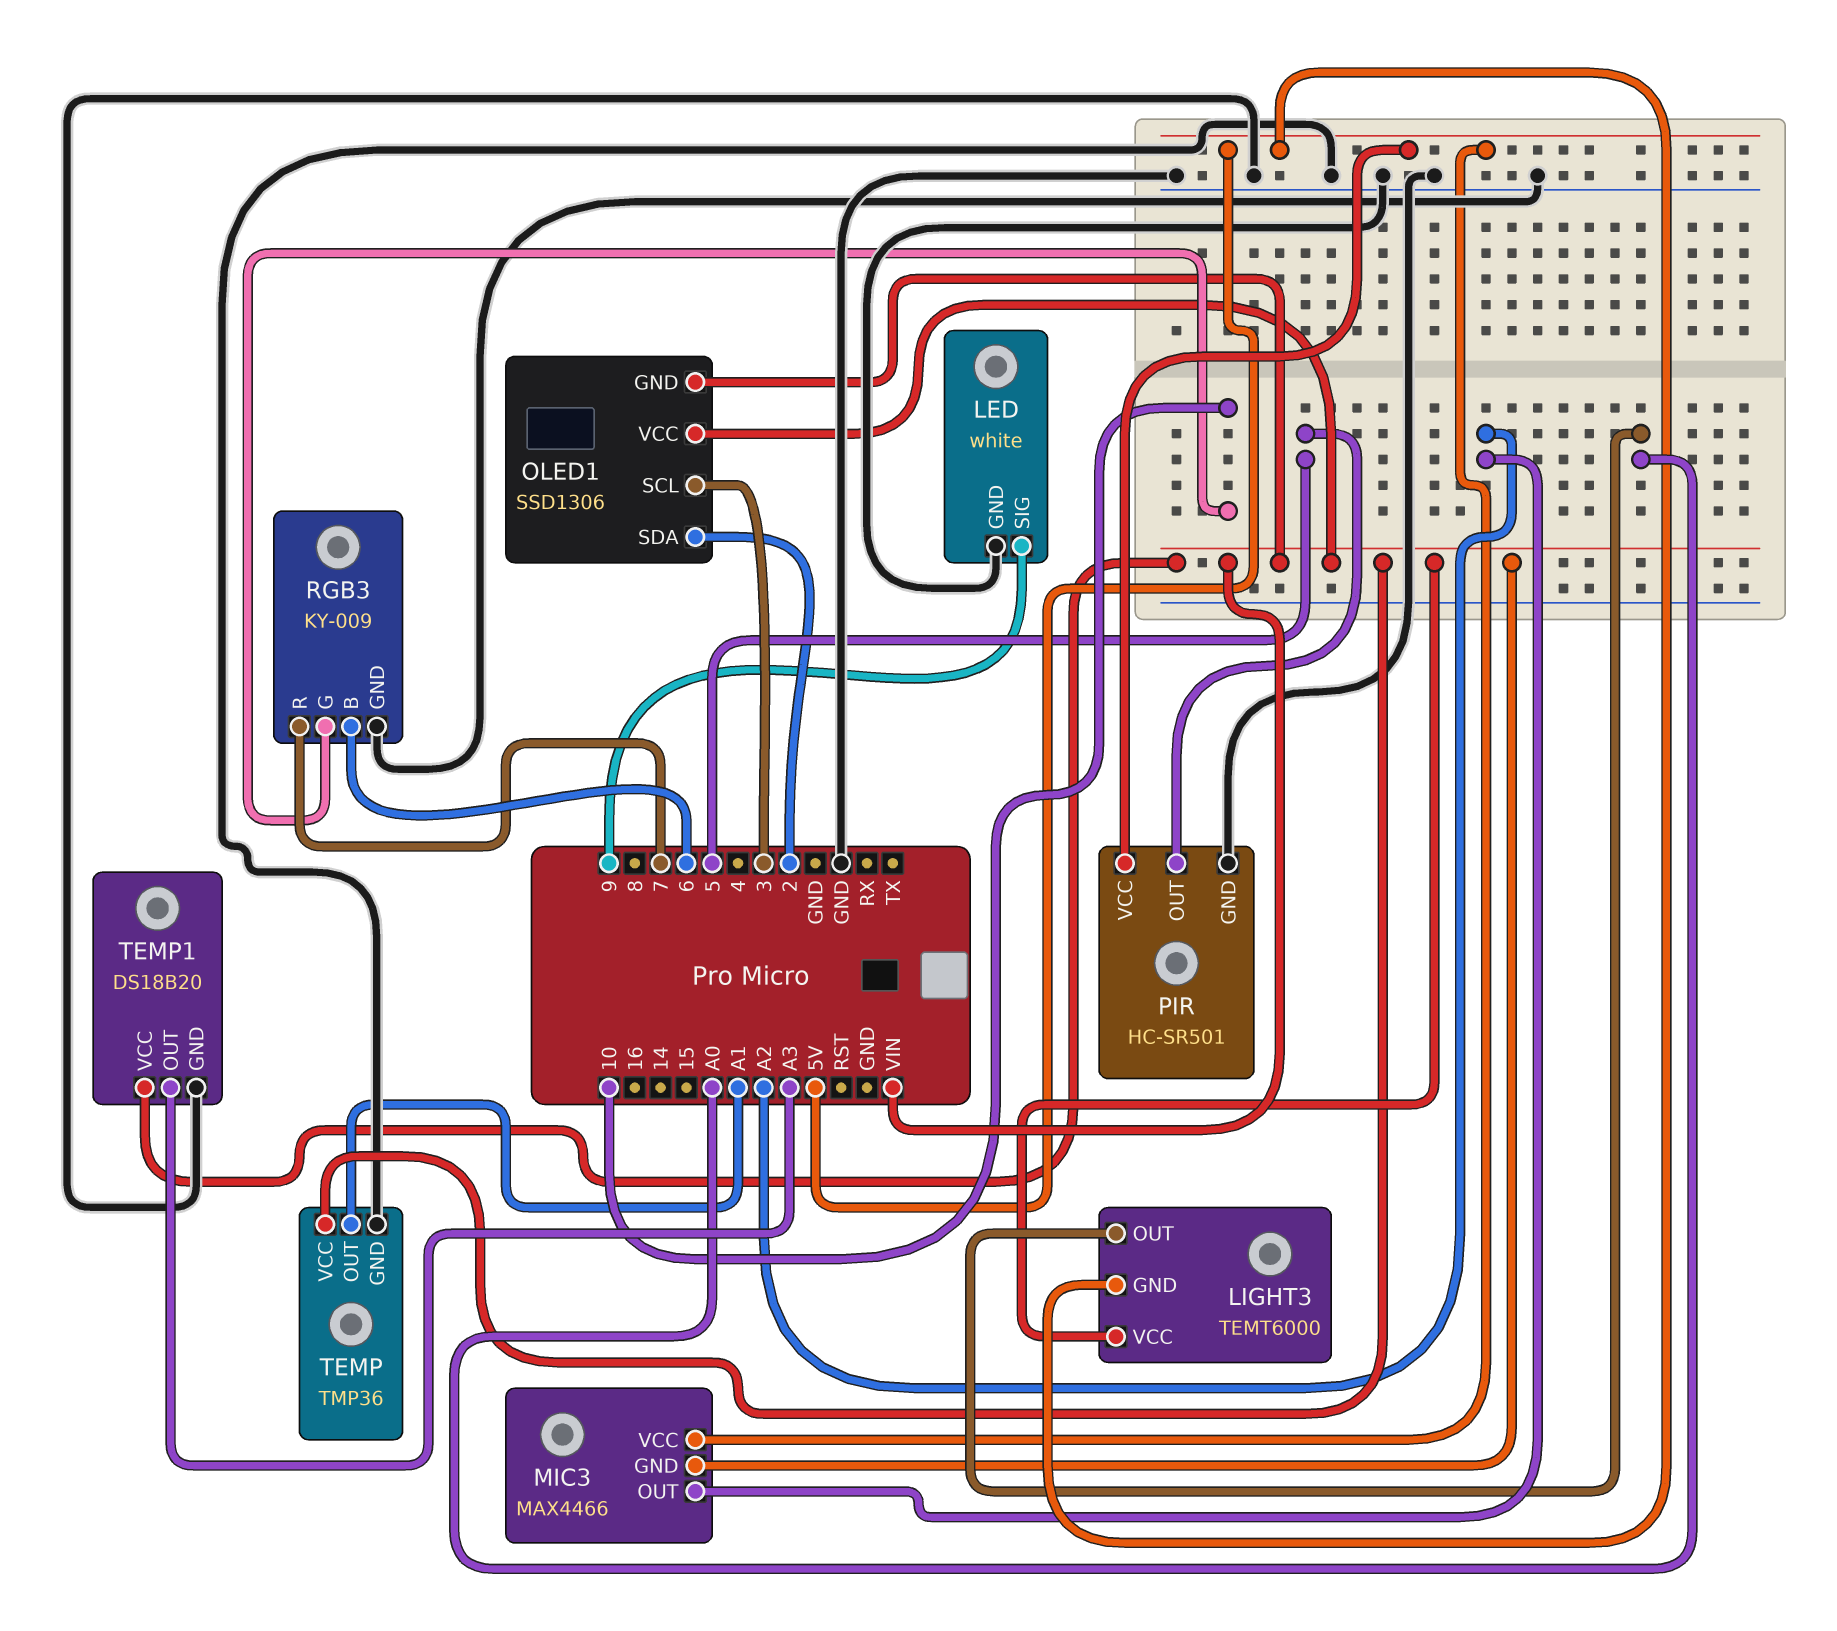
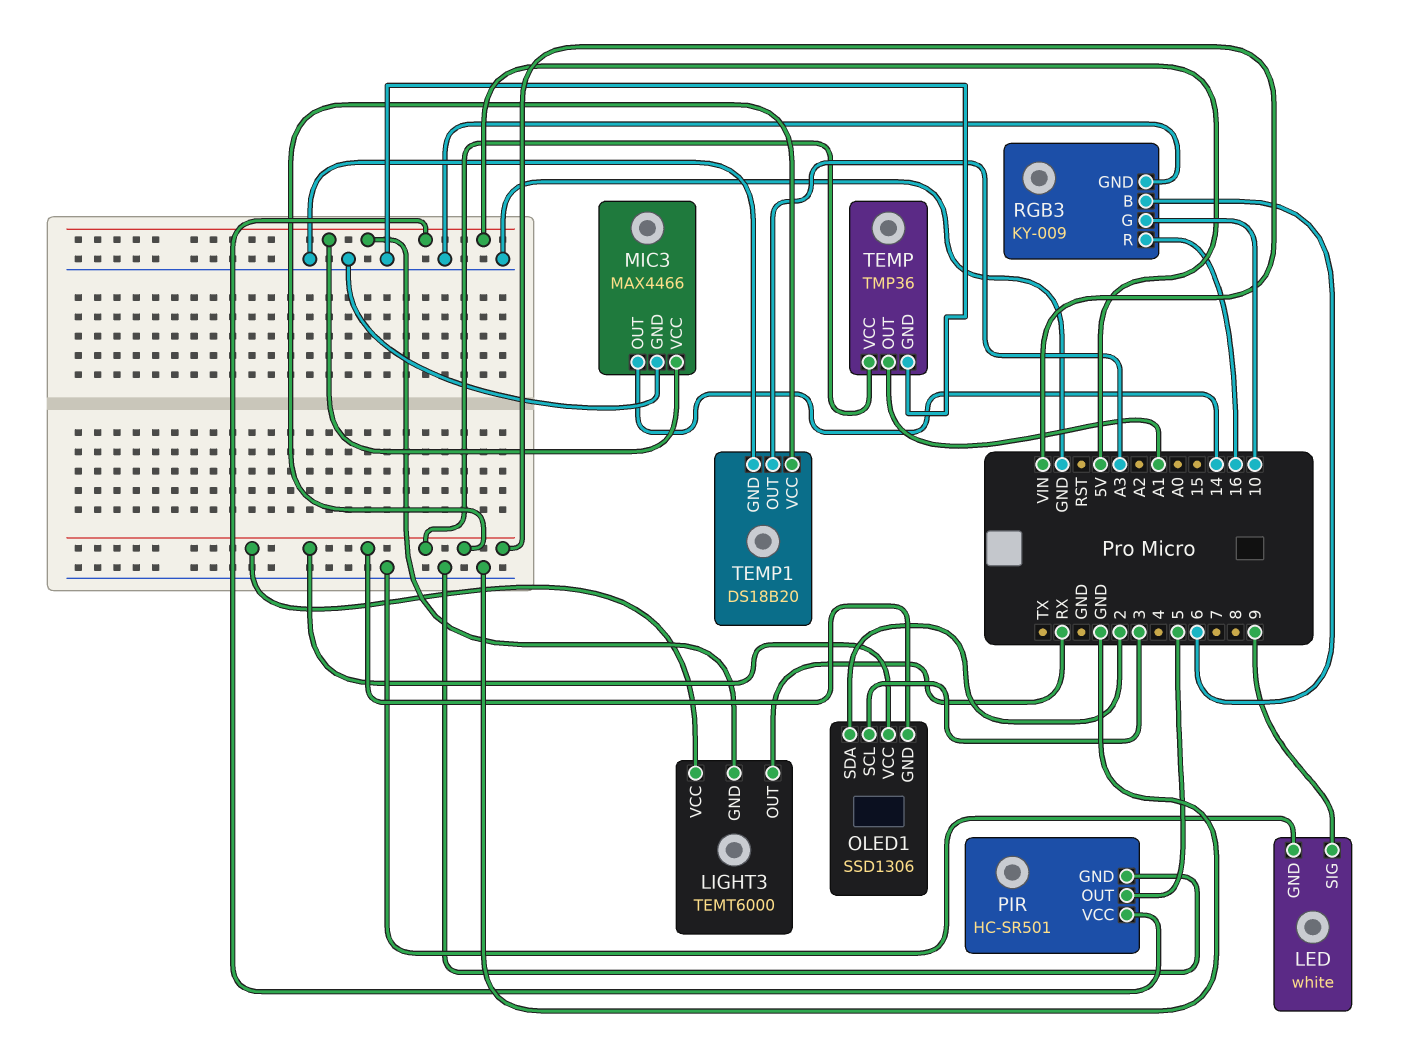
LIGHT3 pin OUT: A0 -> RX
MIC3 pin GND: VIN -> GND
MIC3 pin OUT: A2 -> 14
RGB3 pin R: 7 -> 16

